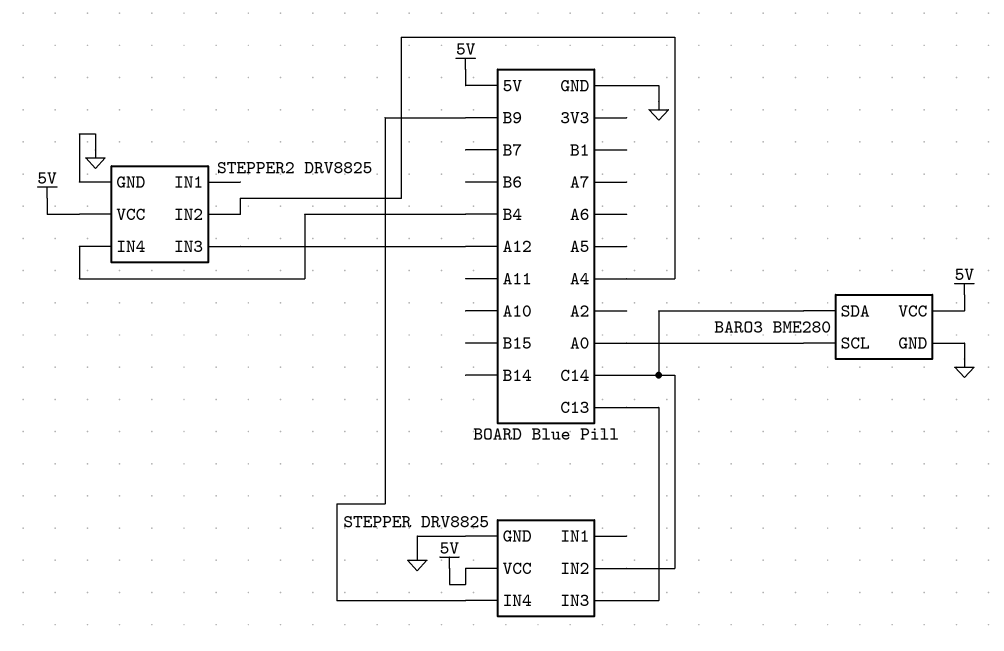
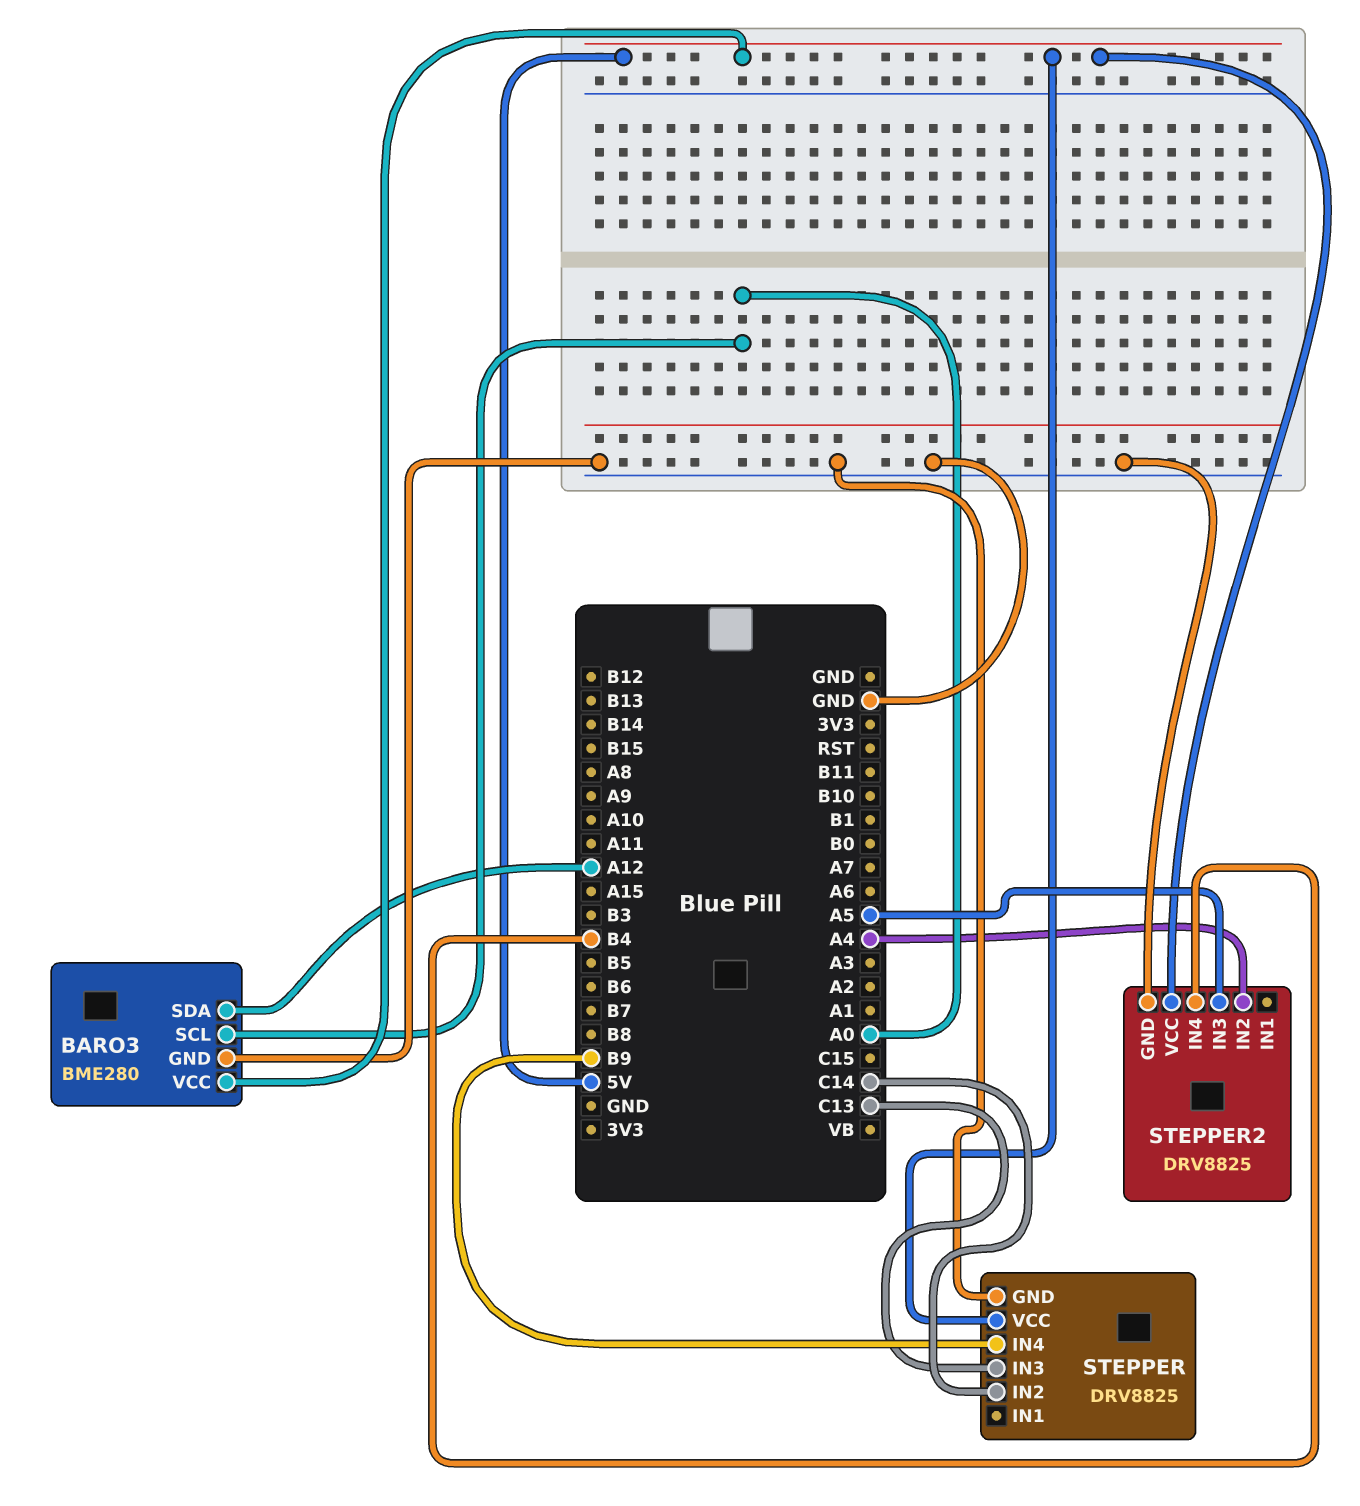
BARO3 pin SDA: C14 -> A12
STEPPER2 pin IN3: A12 -> A5

